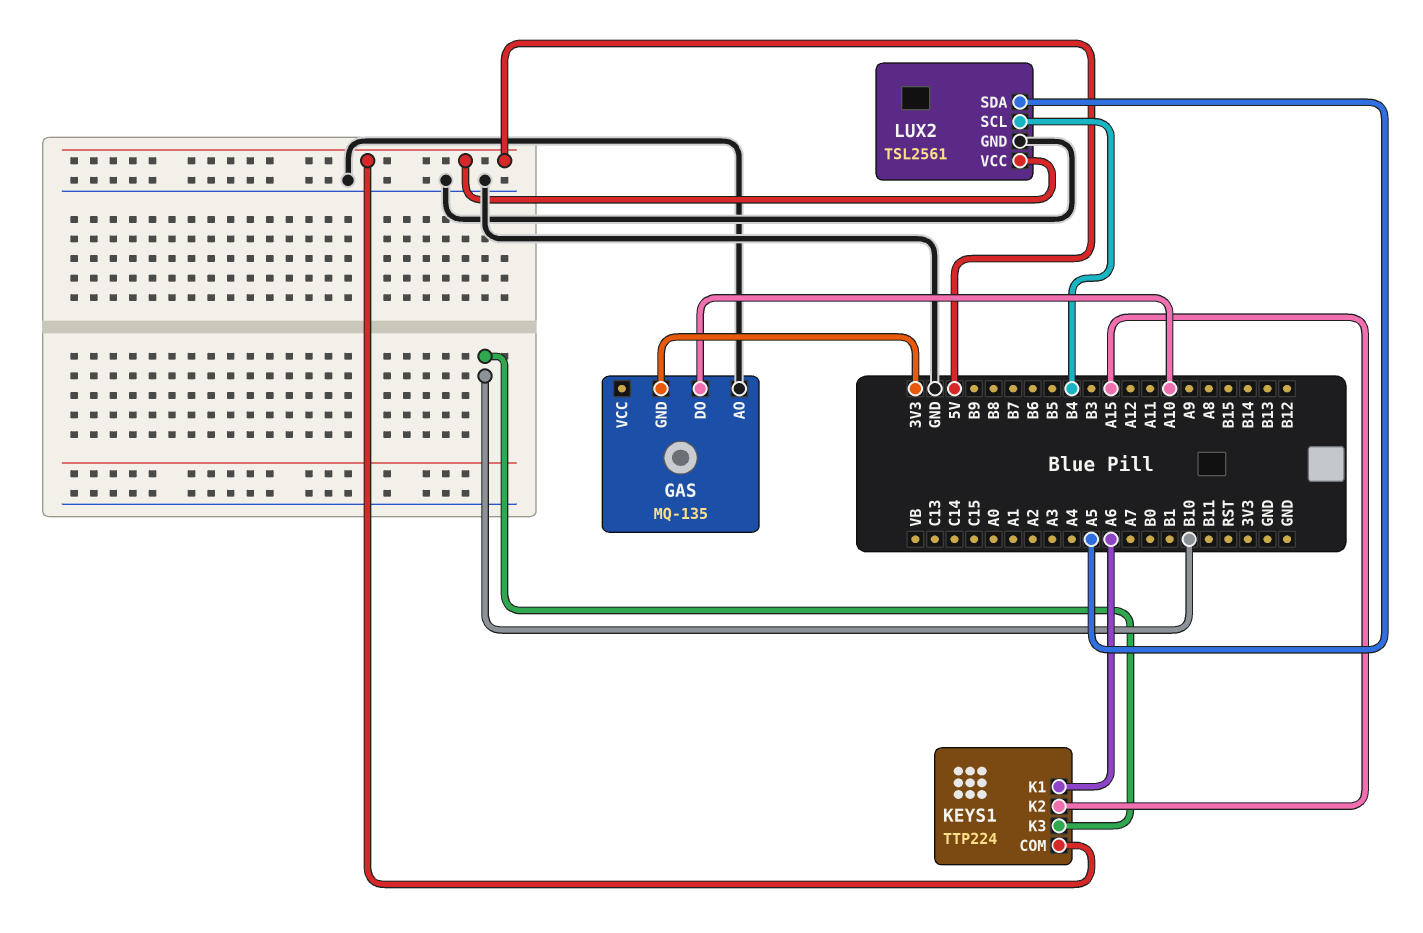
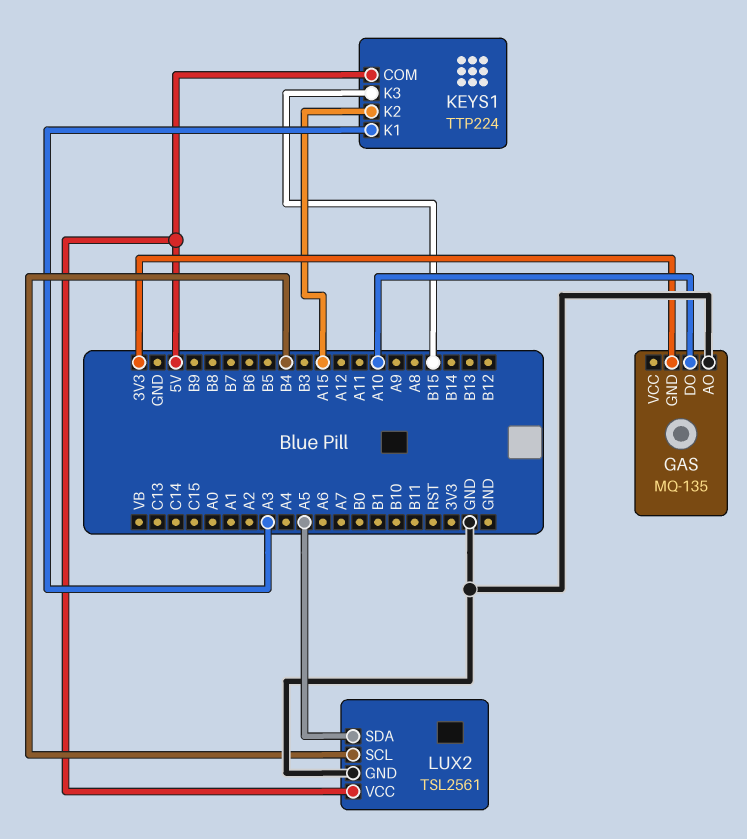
KEYS1 pin K1: A6 -> A3
KEYS1 pin K3: B10 -> B15

